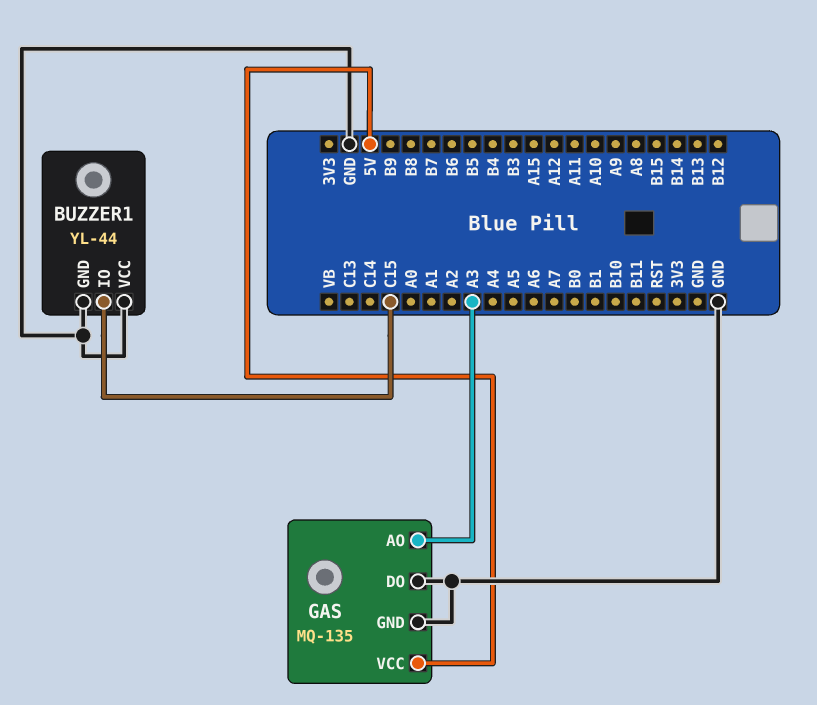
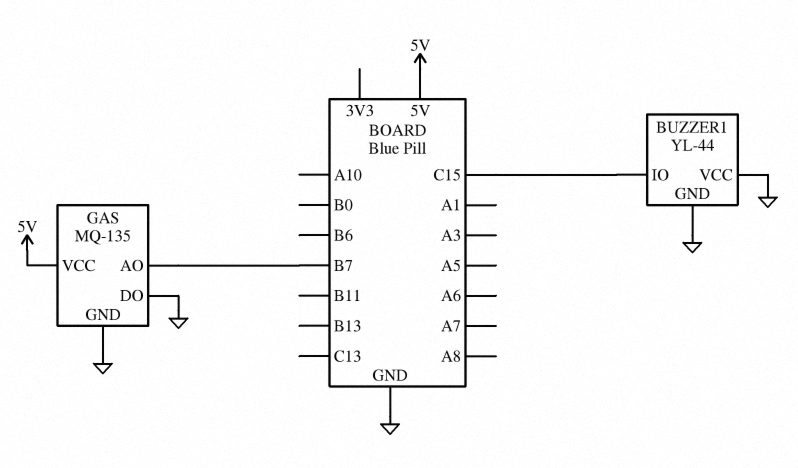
GAS pin AO: A3 -> B7

